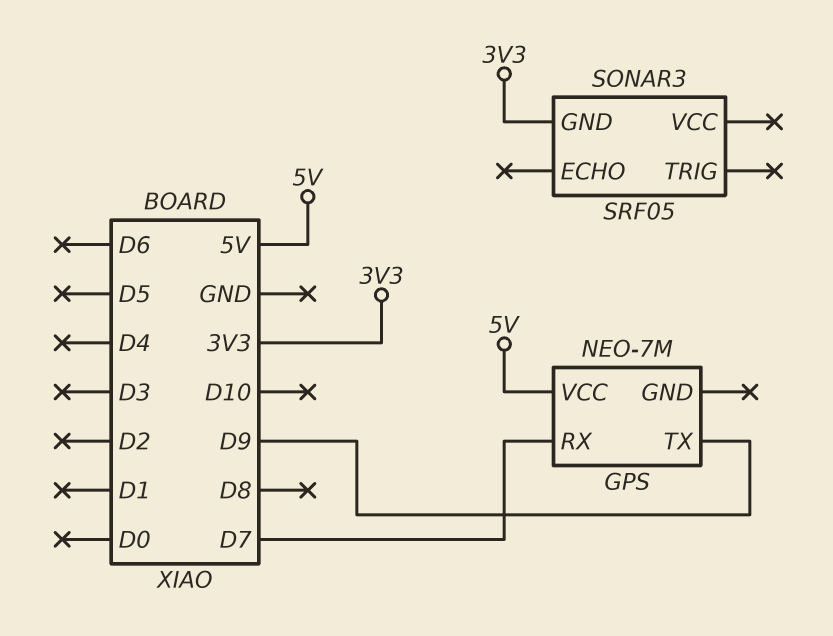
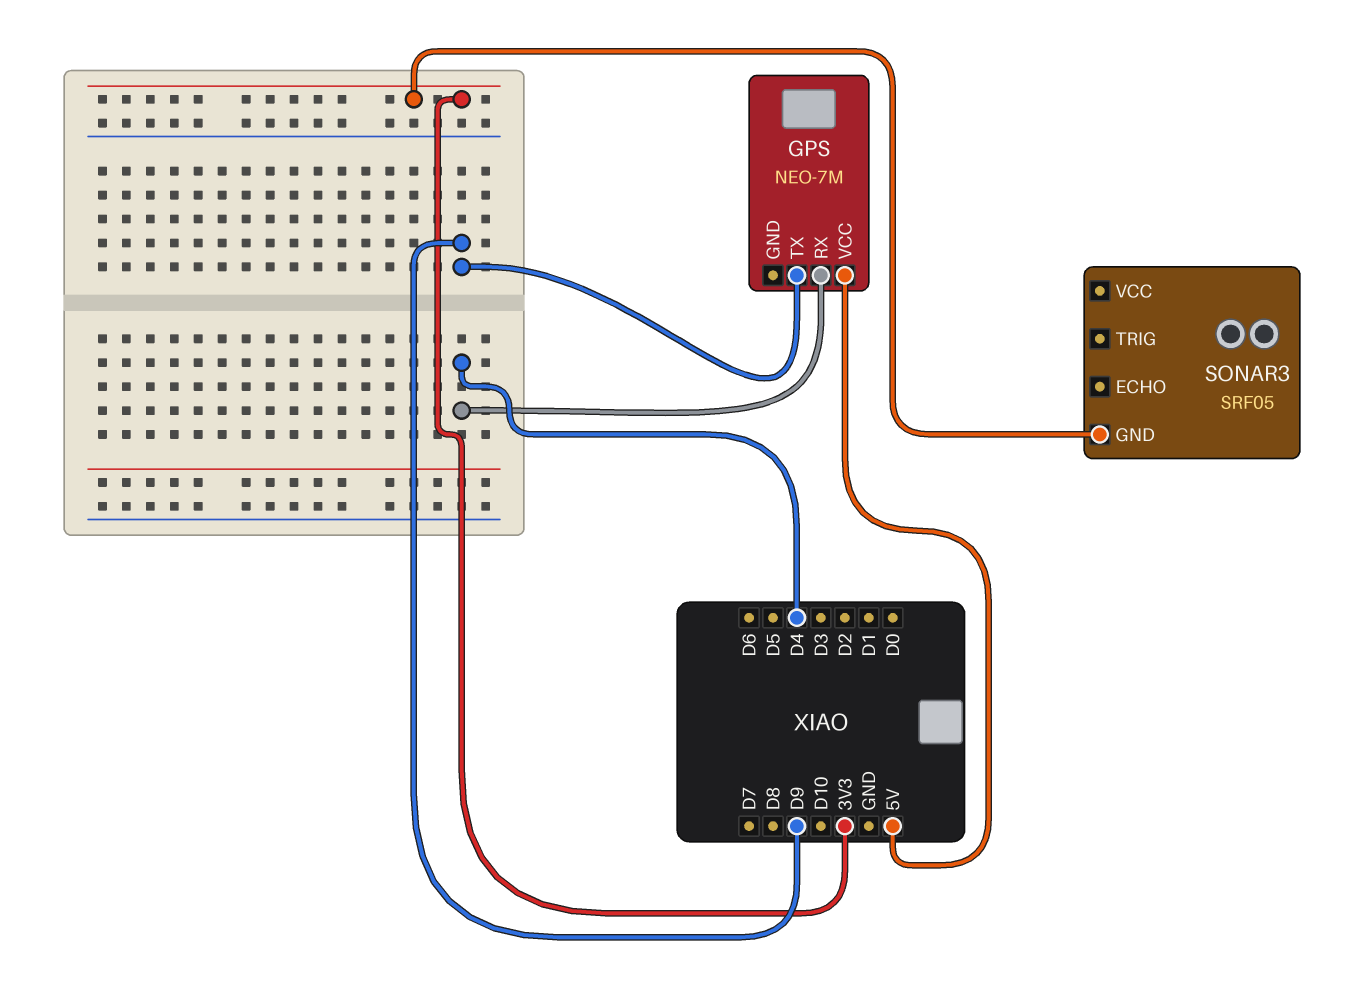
GPS pin RX: D7 -> D4

